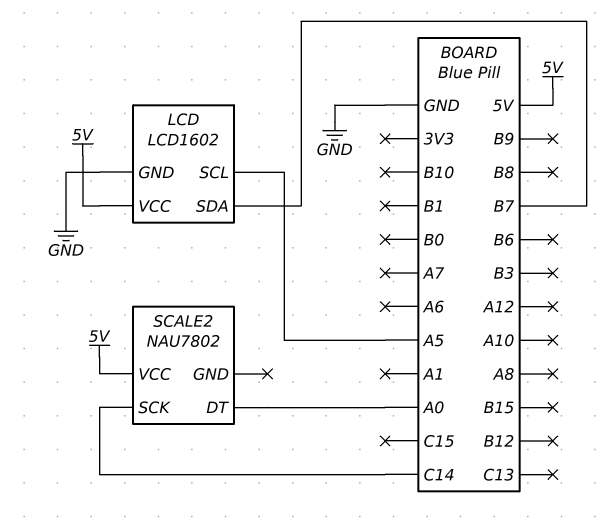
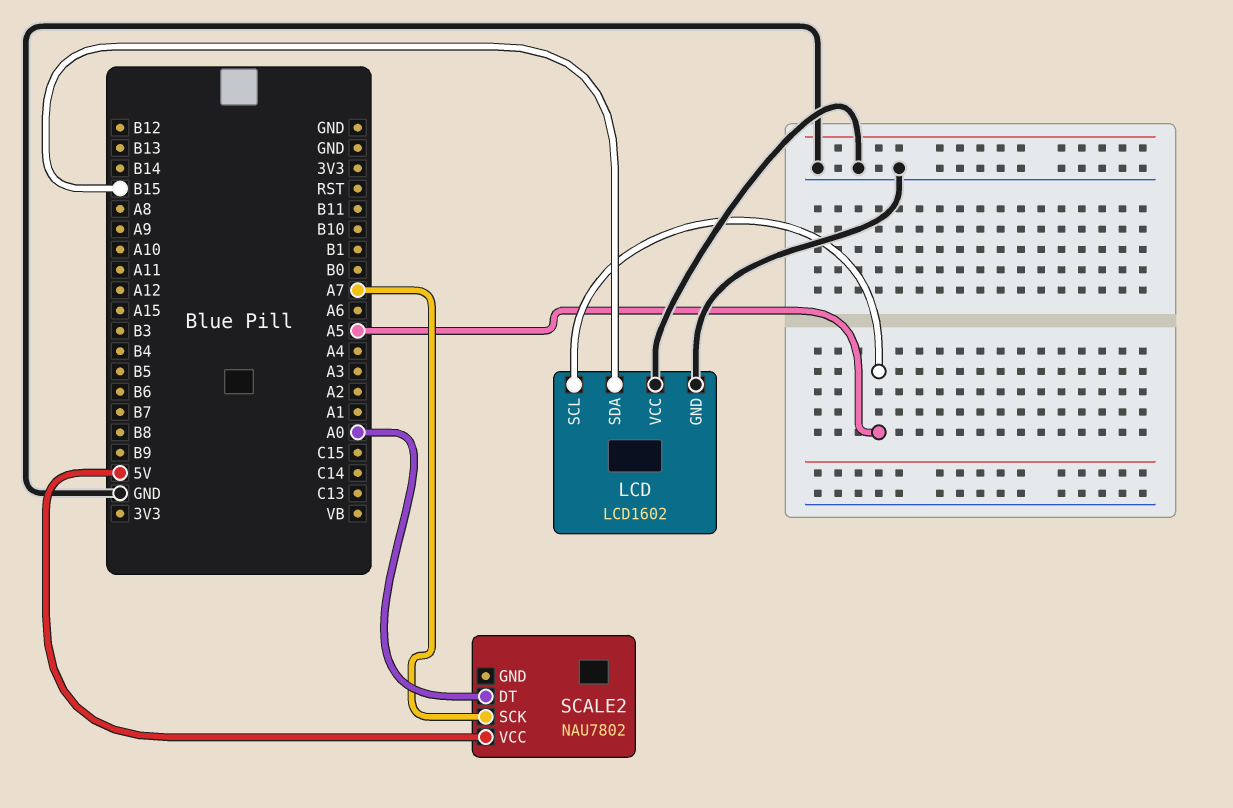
LCD pin SDA: B7 -> B15
LCD pin VCC: 5V -> GND
SCALE2 pin SCK: C14 -> A7

